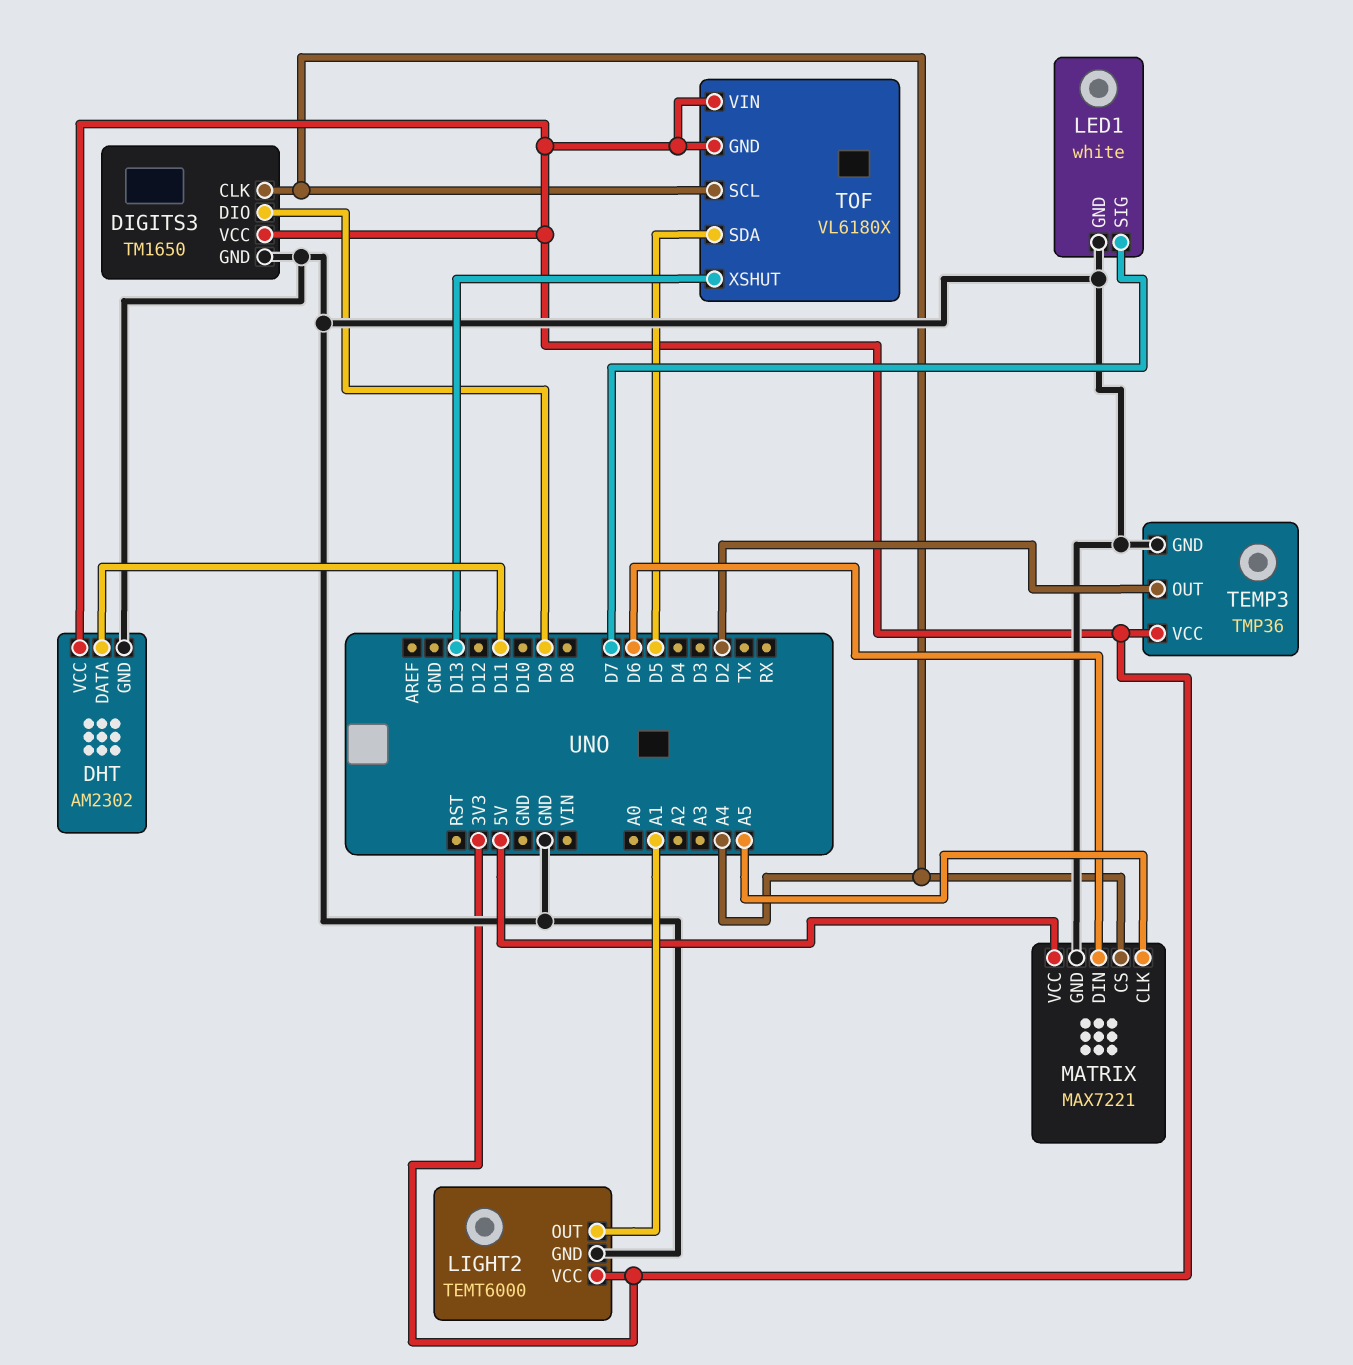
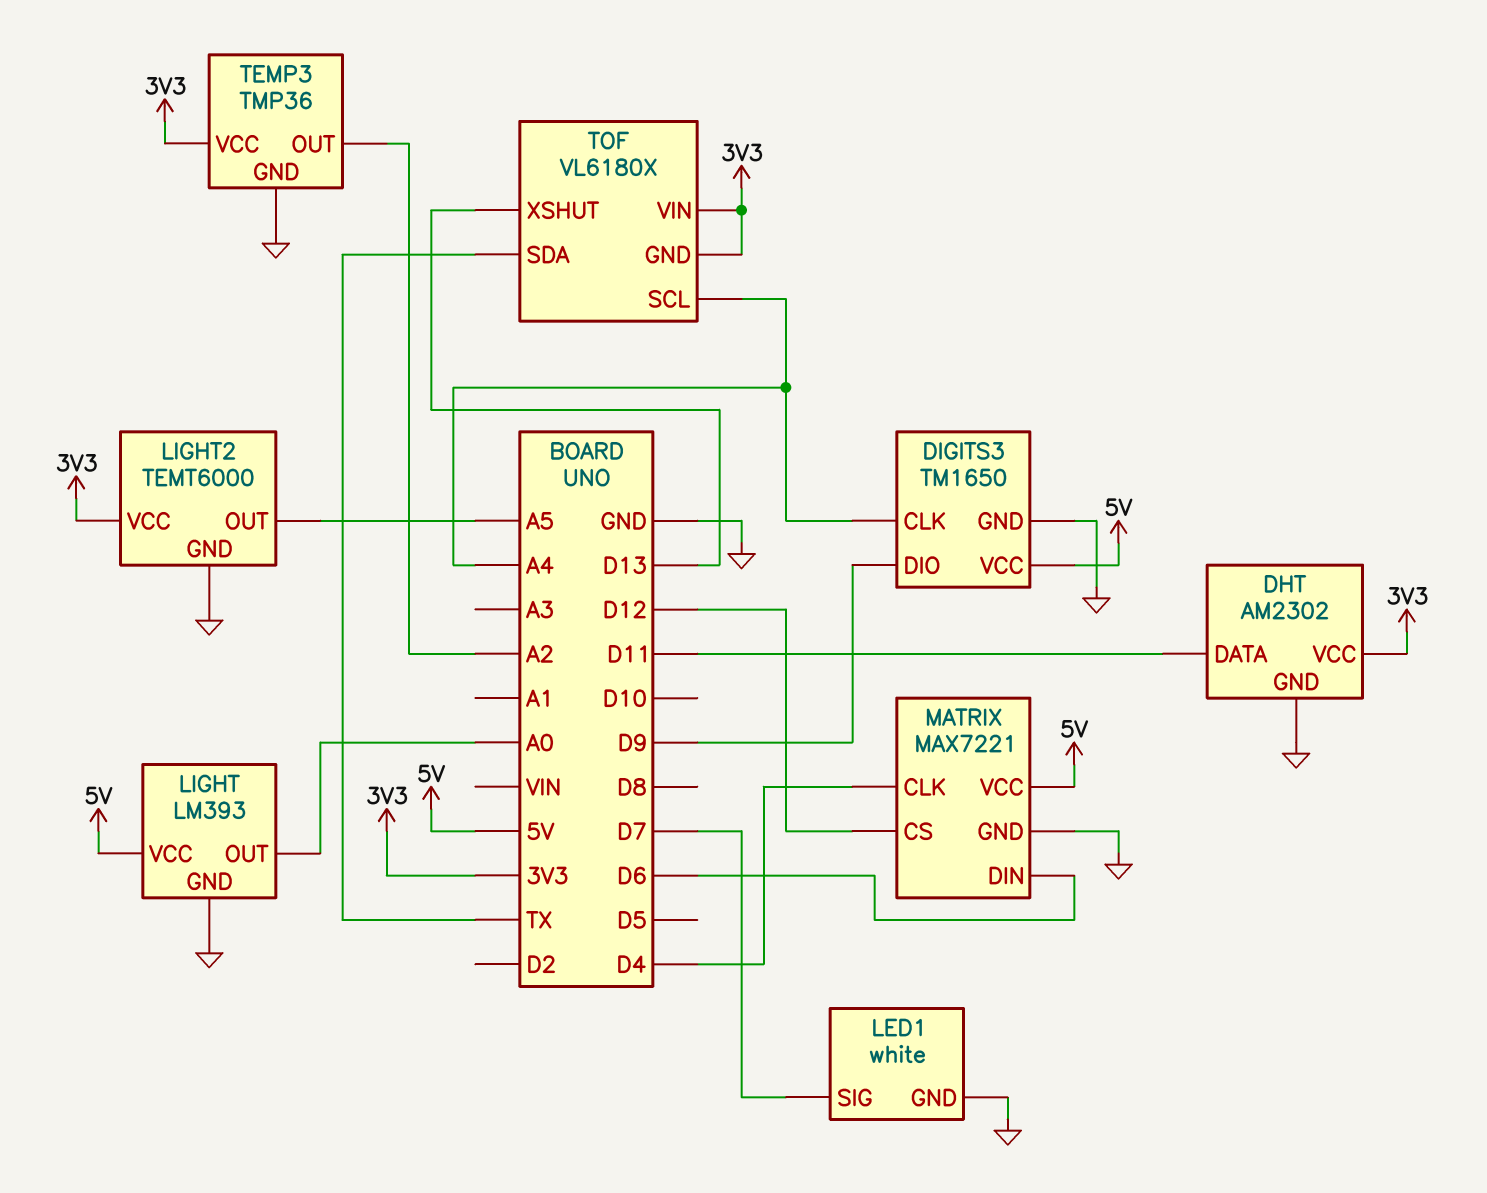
DIGITS3 pin VCC: 3V3 -> 5V
LIGHT: none -> LM393
LIGHT pin GND: none -> GND
LIGHT pin OUT: none -> A0
LIGHT pin VCC: none -> 5V
LIGHT2 pin OUT: A1 -> A5
MATRIX pin CLK: A5 -> D4
MATRIX pin CS: A4 -> D12
TEMP3 pin OUT: D2 -> A2
TOF pin SDA: D5 -> TX

